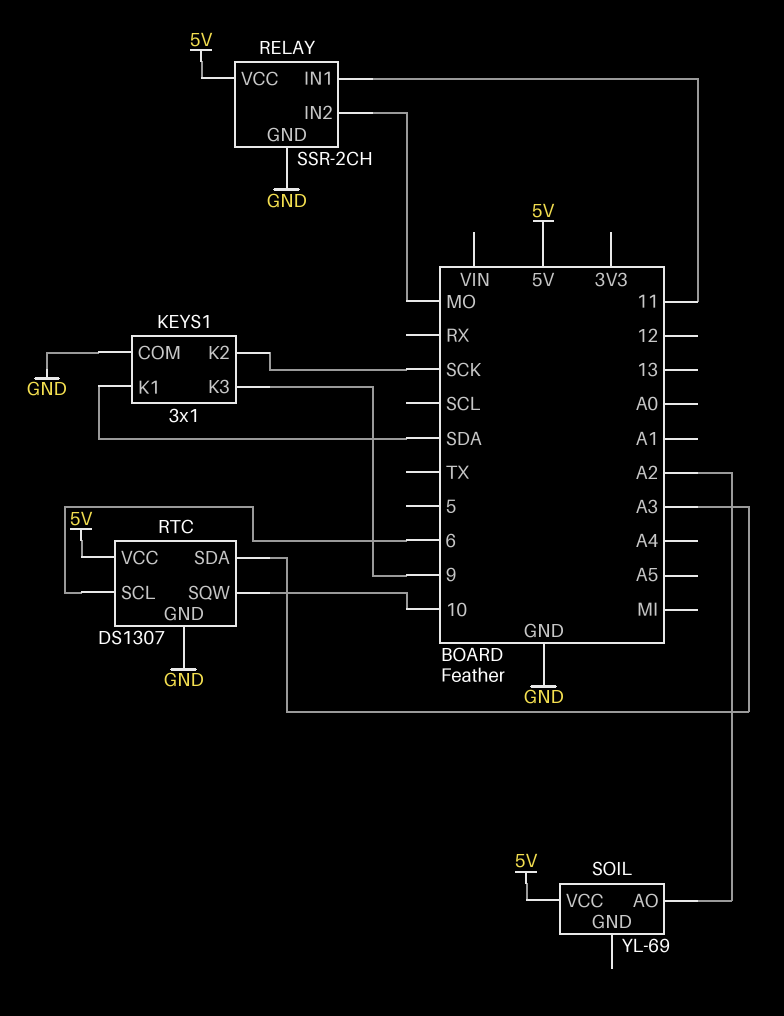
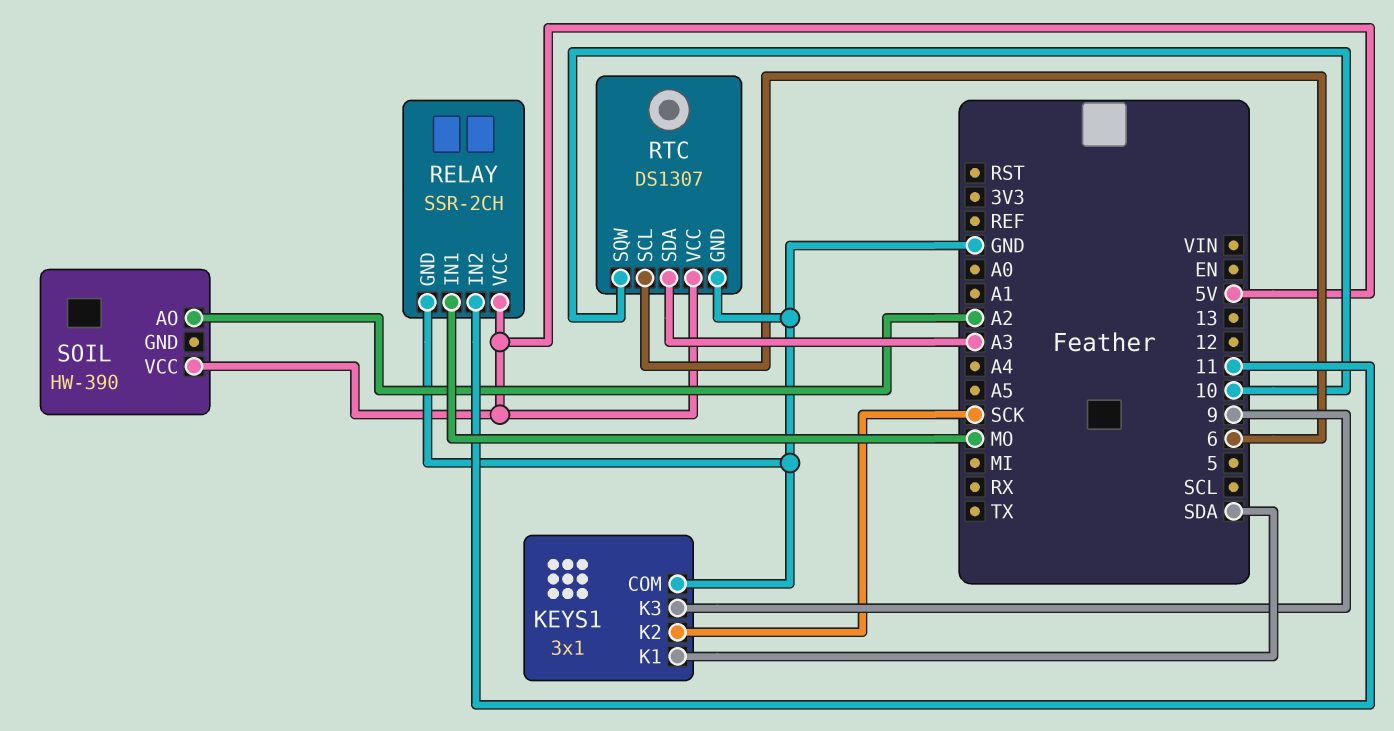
RELAY pin IN1: 11 -> MO
RELAY pin IN2: MO -> 11
SOIL: YL-69 -> HW-390

